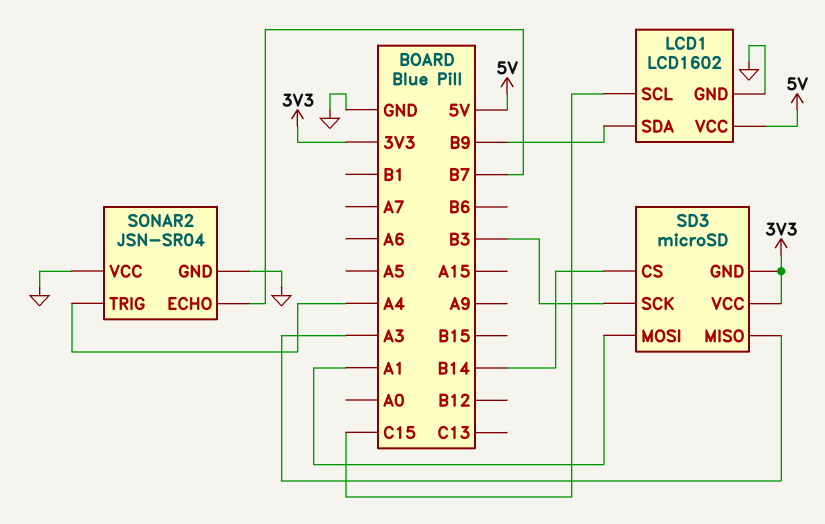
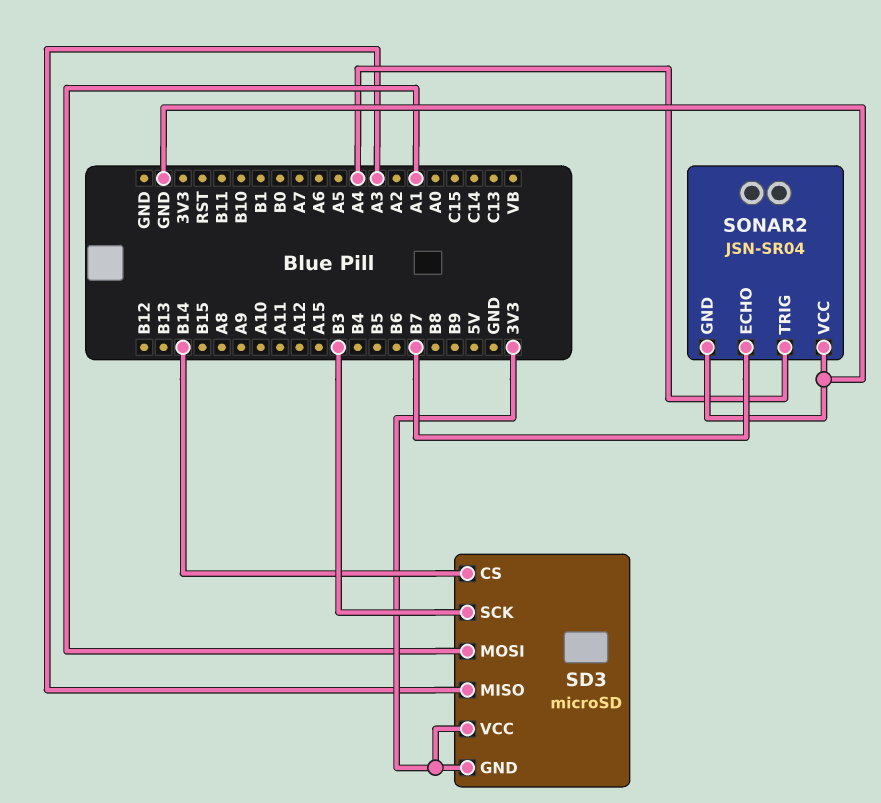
LCD1: LCD1602 -> none
LCD1 pin GND: GND -> none
LCD1 pin SCL: C15 -> none
LCD1 pin SDA: B9 -> none
LCD1 pin VCC: 5V -> none

